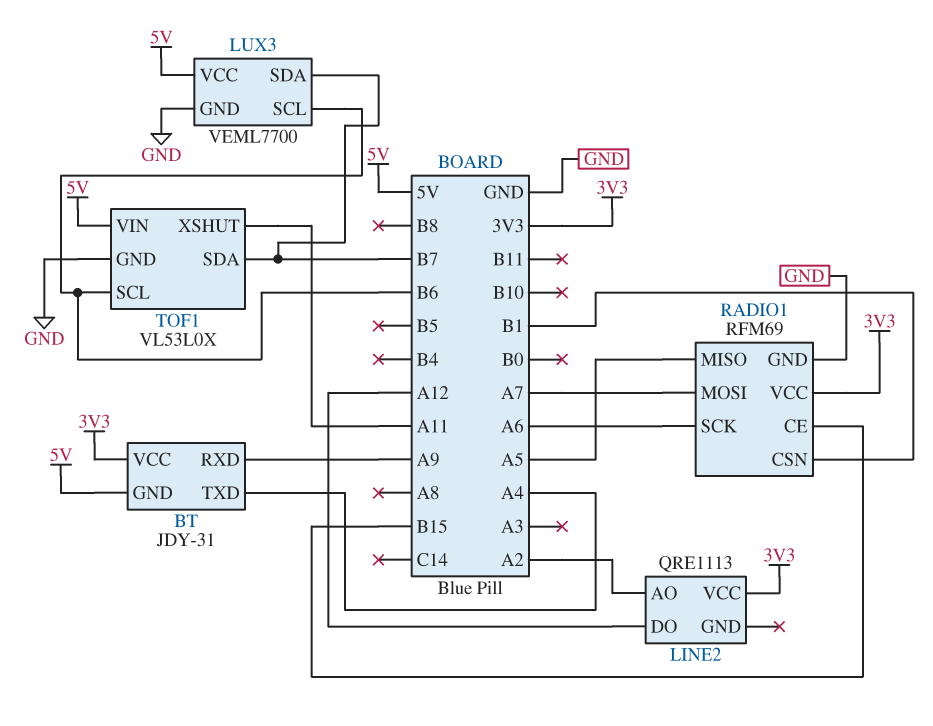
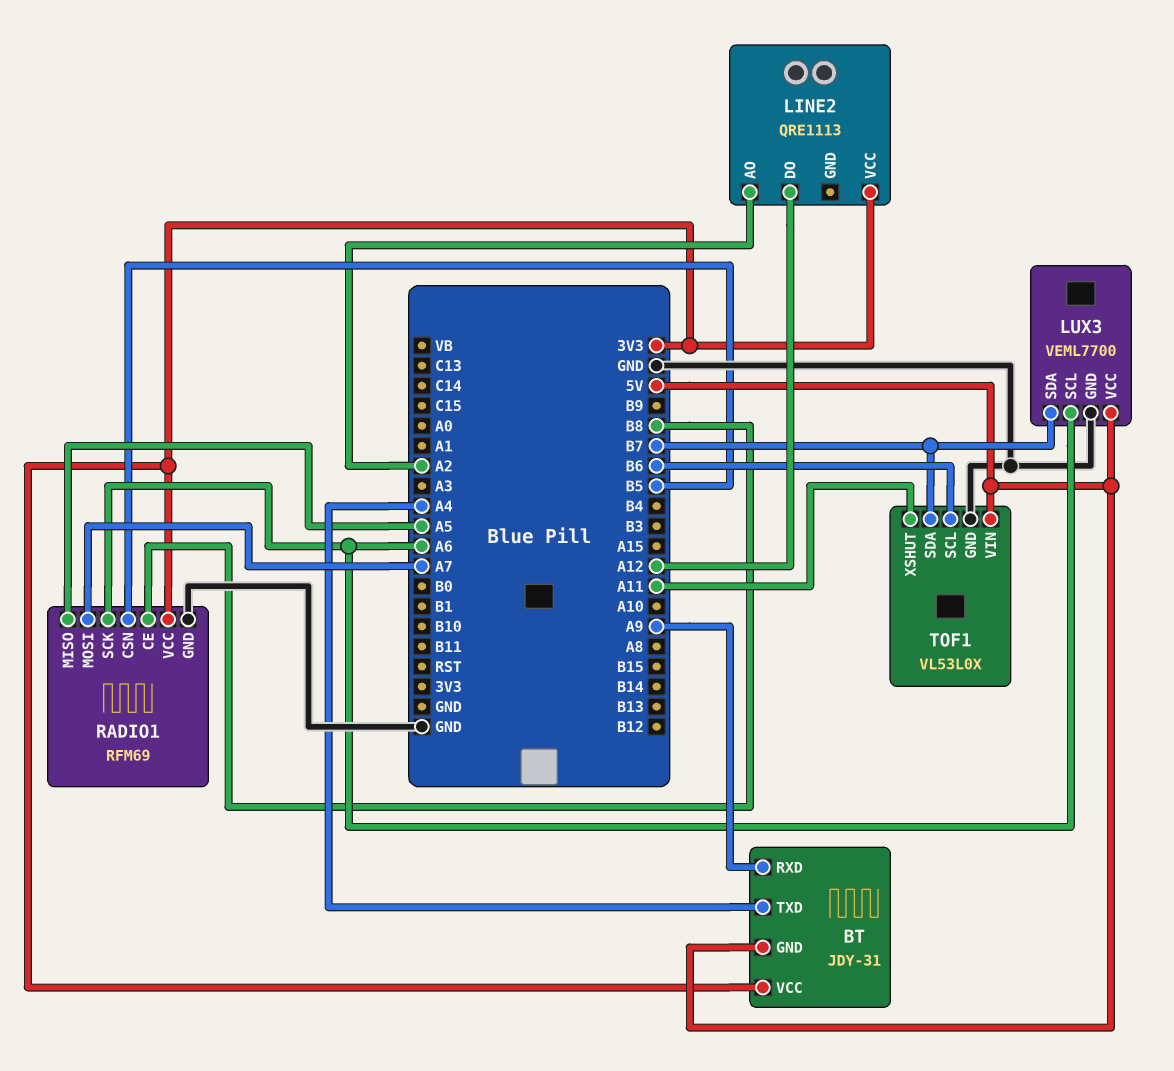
LUX3 pin SCL: B6 -> A6
RADIO1 pin CE: B15 -> B8
RADIO1 pin CSN: B1 -> B5

